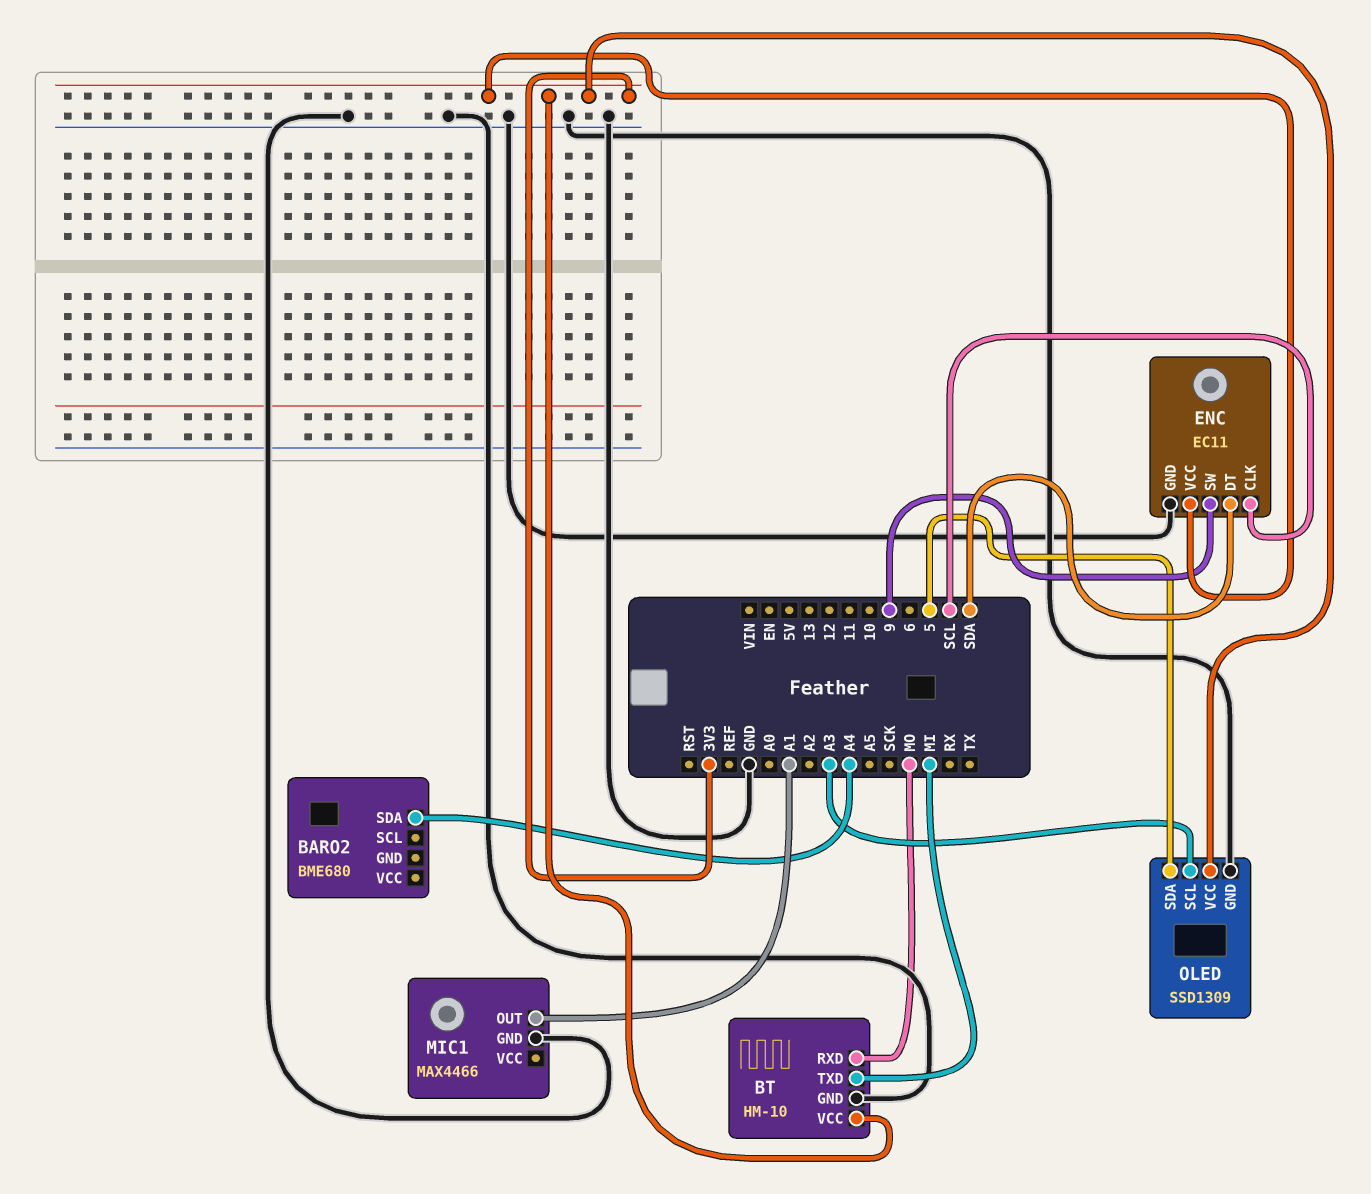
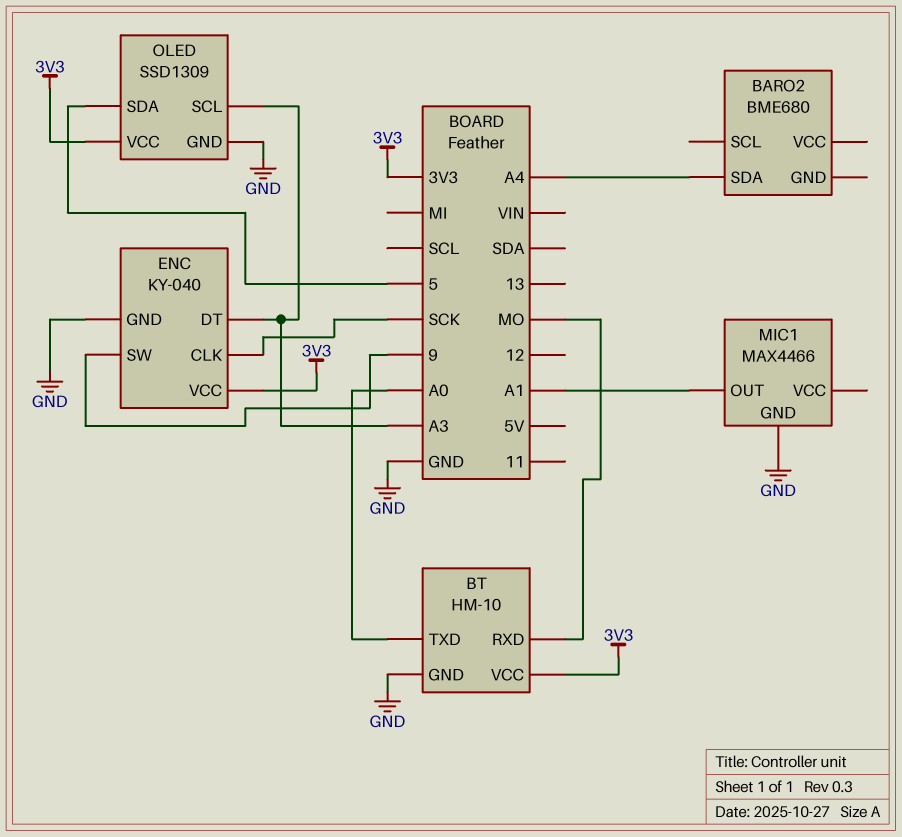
BT pin TXD: MI -> A0
ENC: EC11 -> KY-040
ENC pin CLK: SCL -> SCK
ENC pin DT: SDA -> A3

